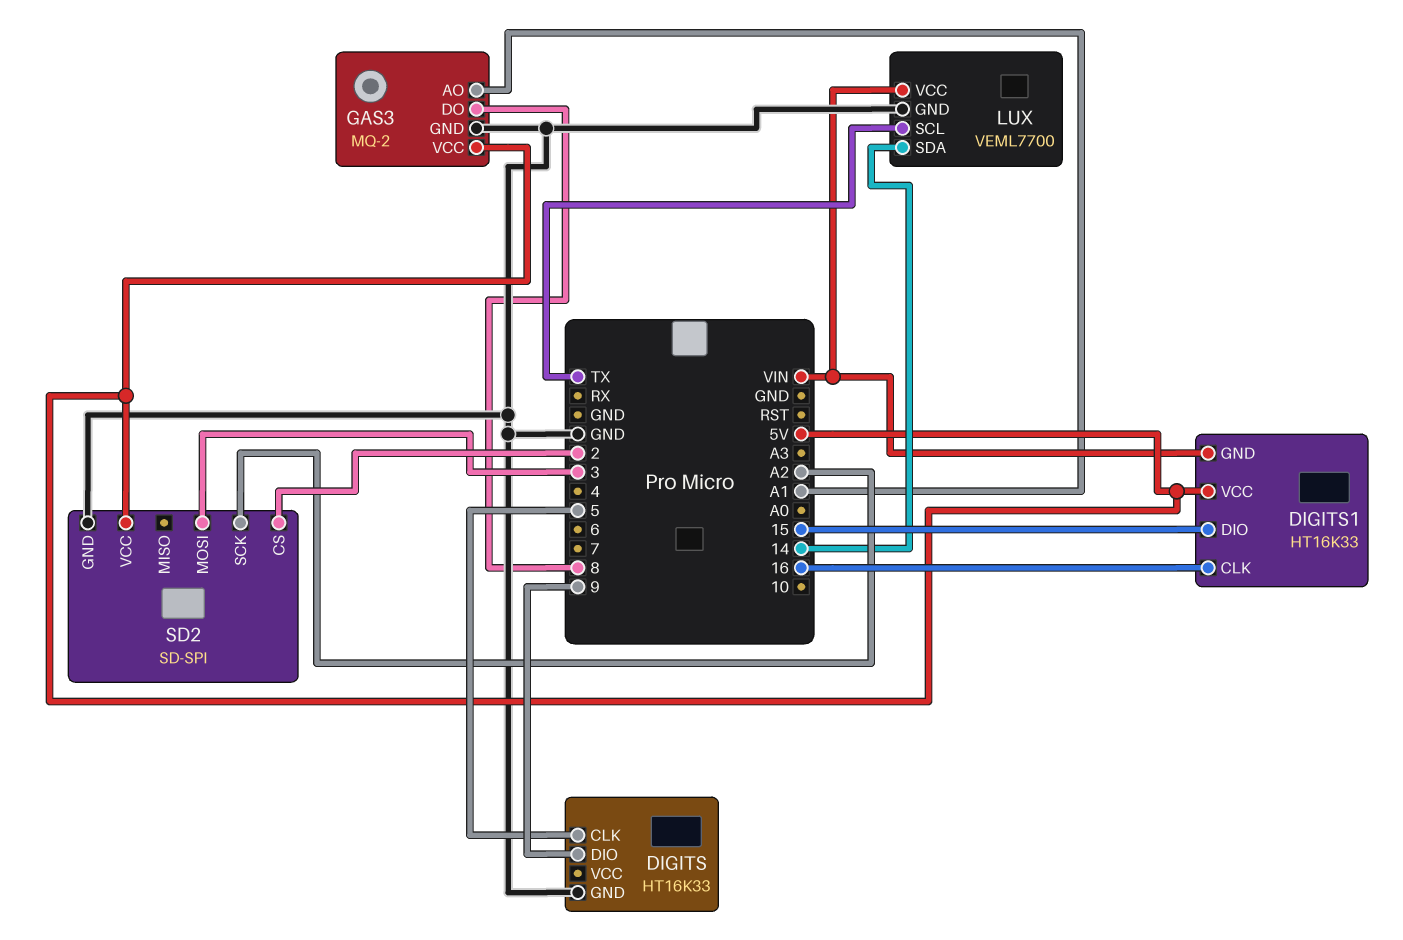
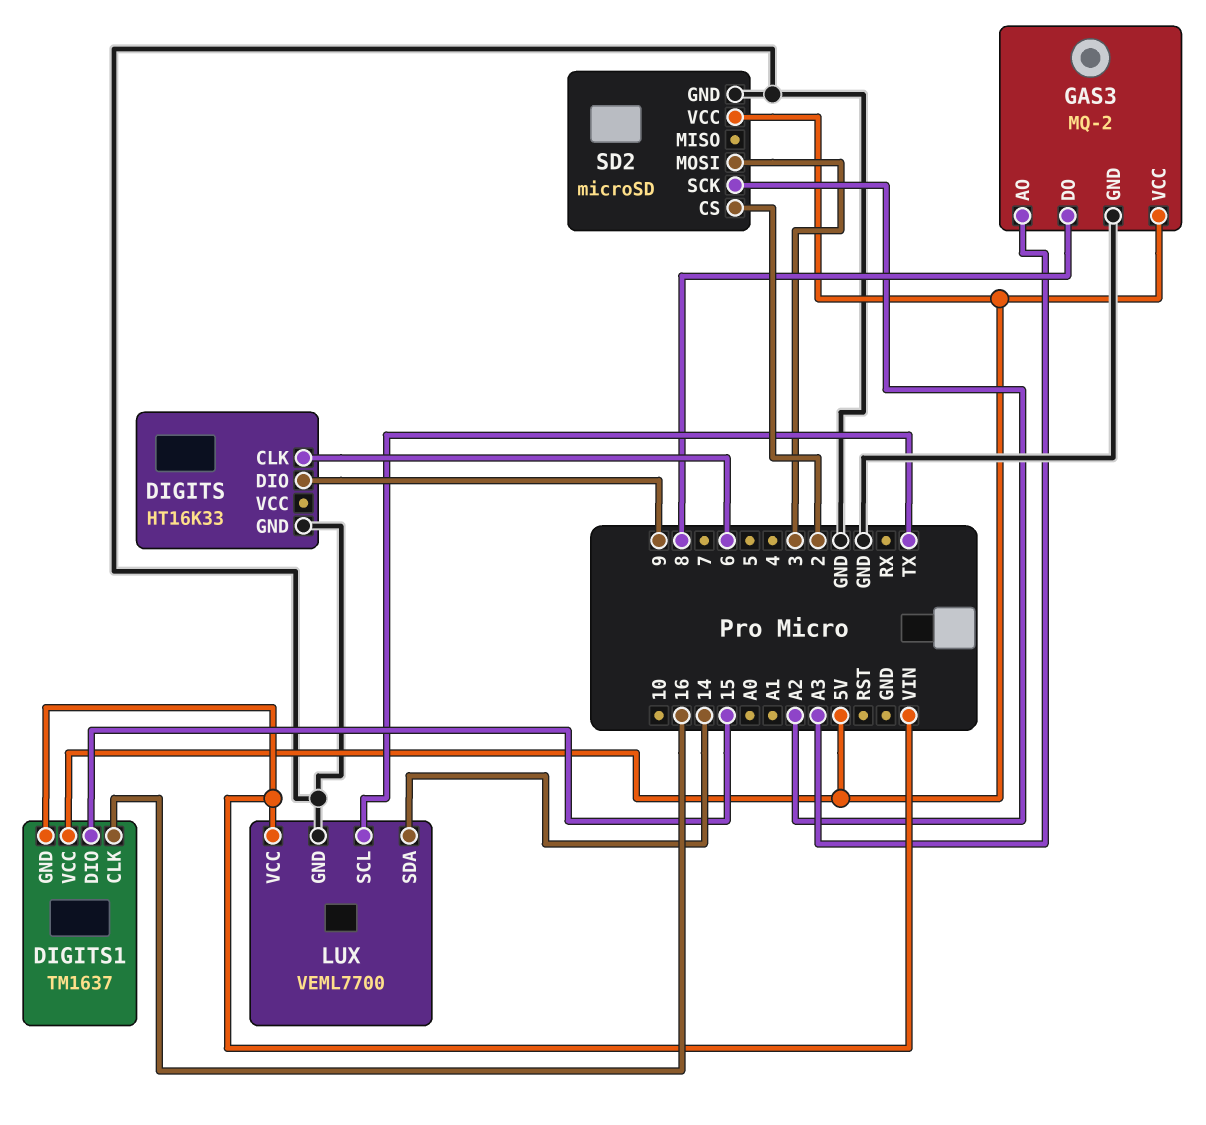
DIGITS pin CLK: 5 -> 6
DIGITS1: HT16K33 -> TM1637
GAS3 pin AO: A1 -> A3
SD2: SD-SPI -> microSD

